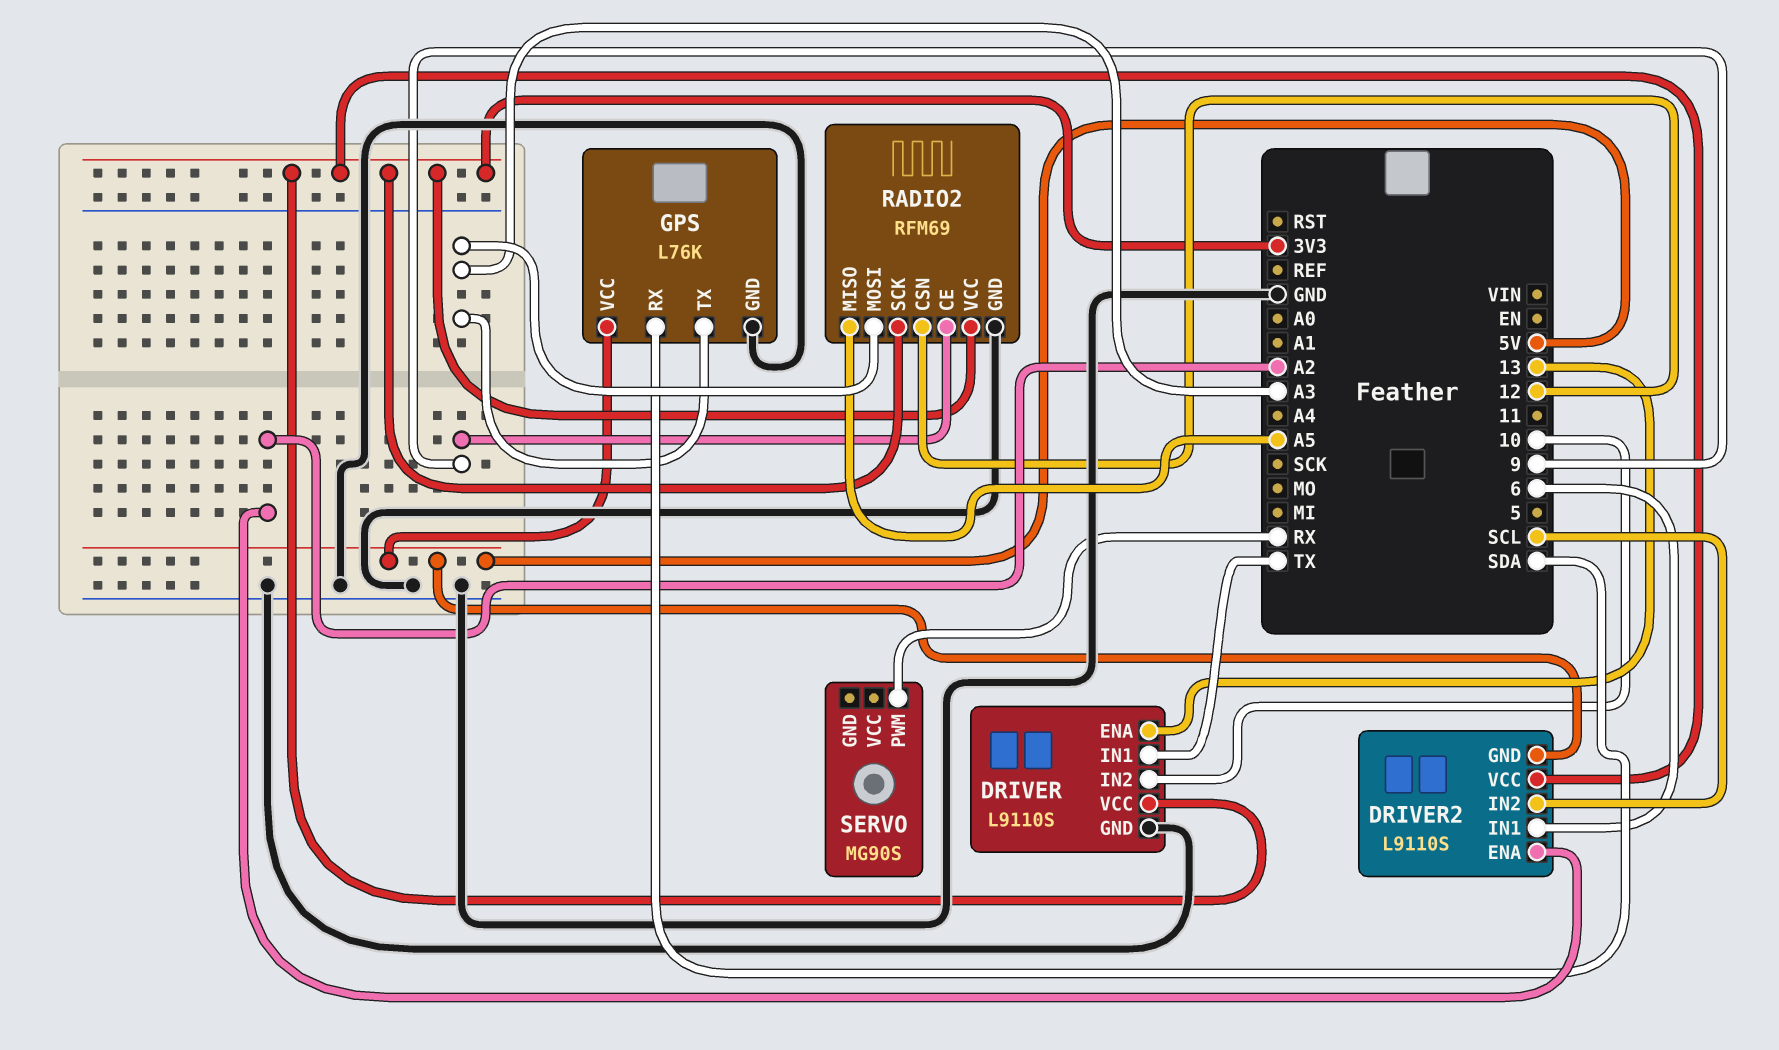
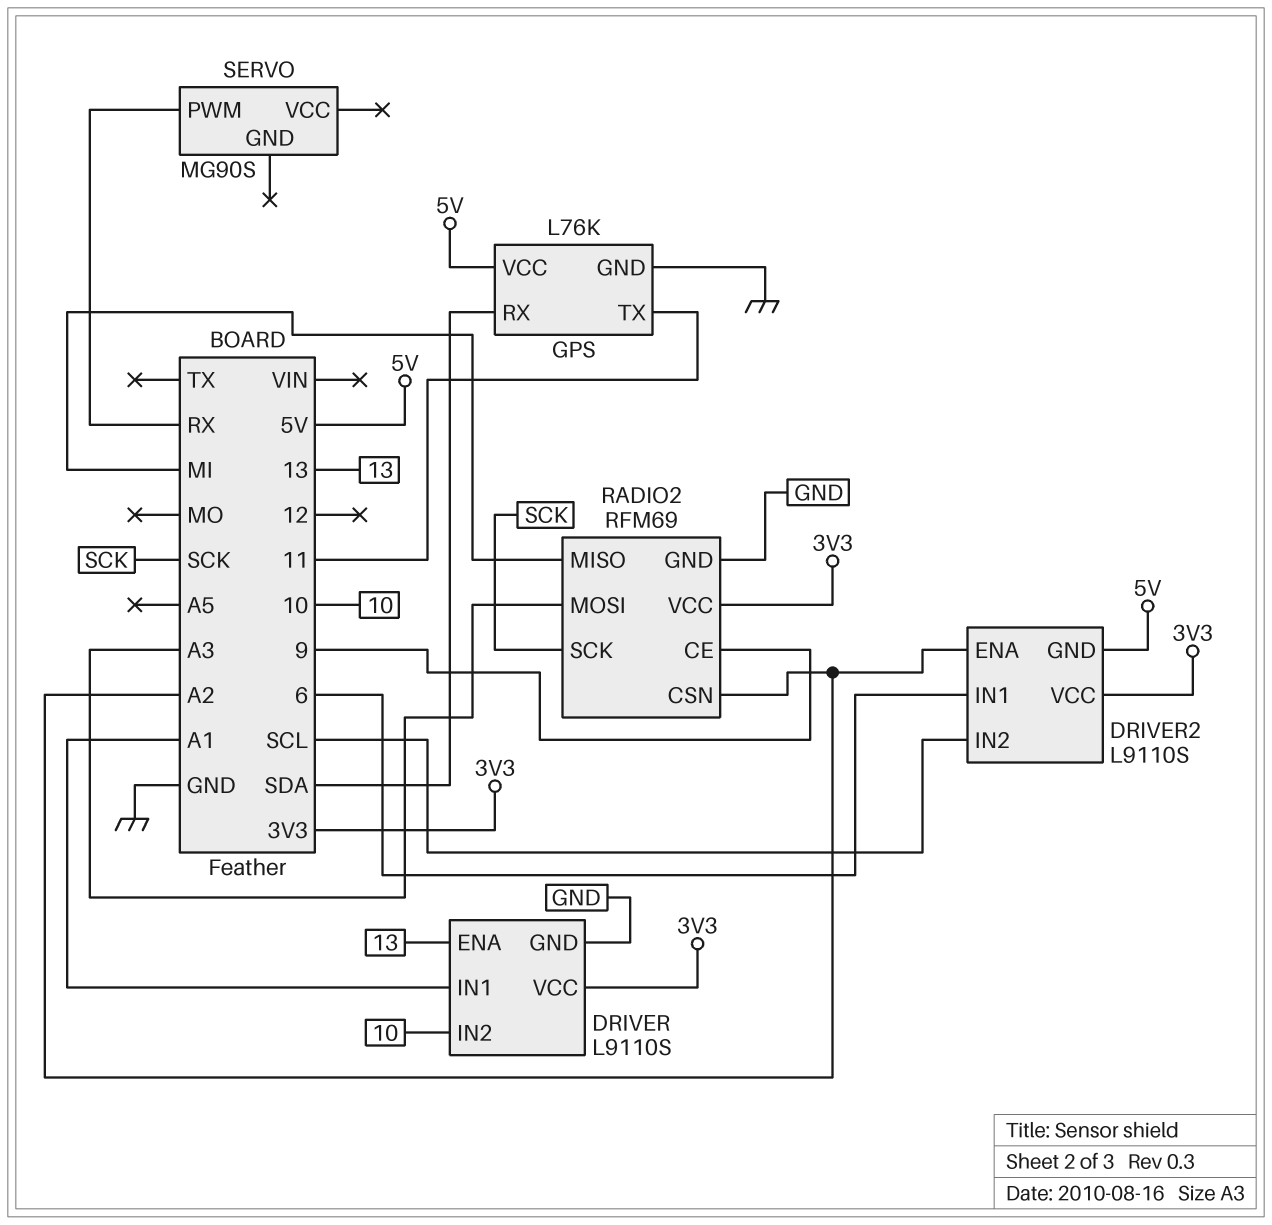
DRIVER pin IN1: TX -> A1
GPS pin TX: A3 -> 11
RADIO2 pin CSN: 12 -> A2
RADIO2 pin MISO: A5 -> MI
RADIO2 pin SCK: 3V3 -> SCK

